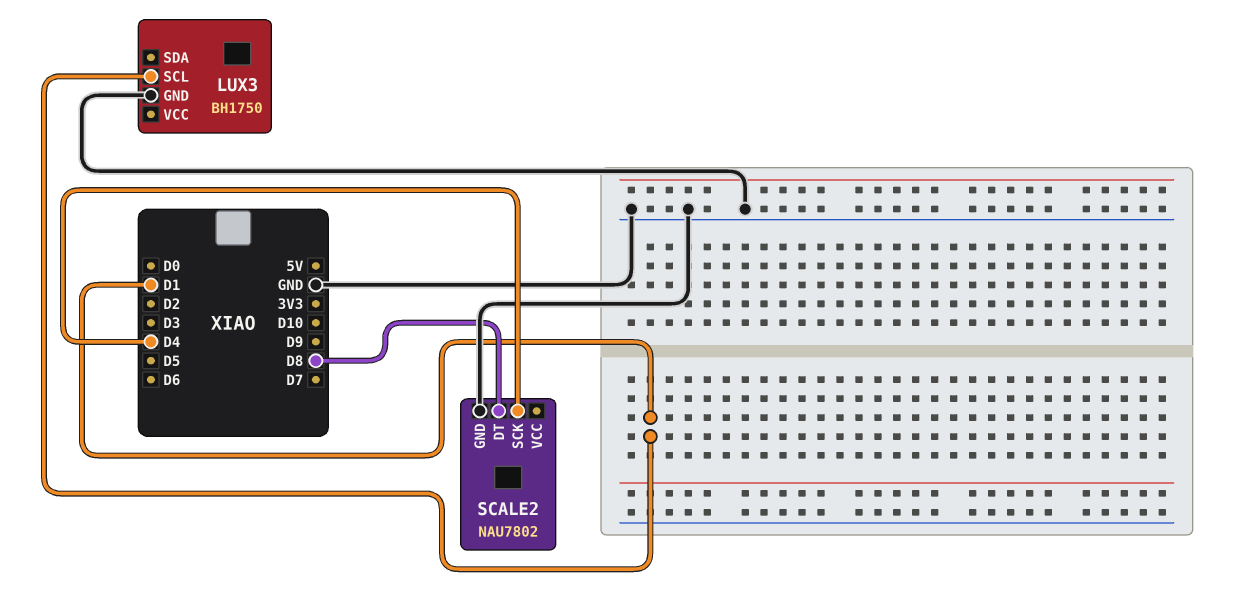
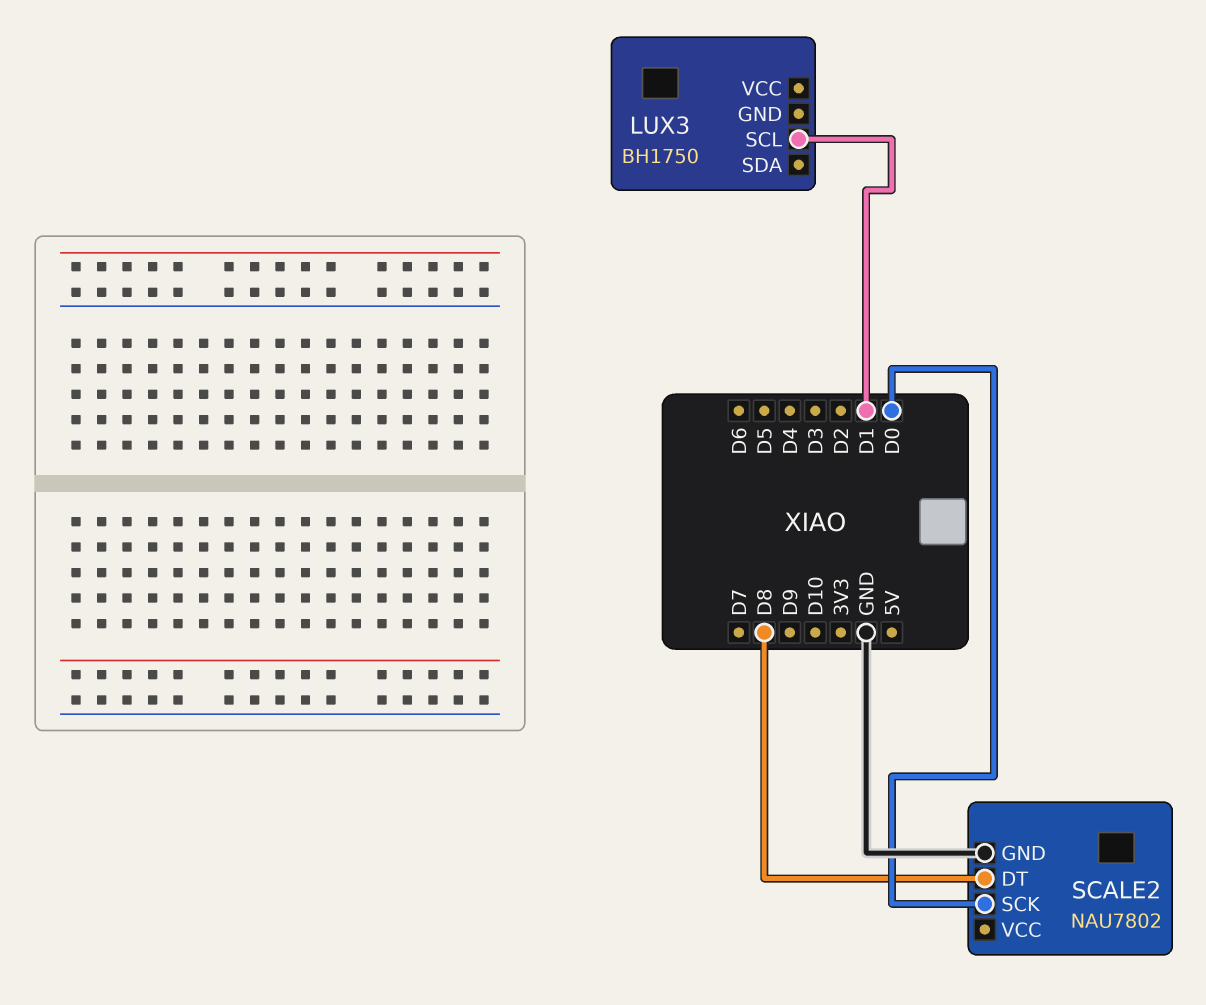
LUX3 pin GND: GND -> none
SCALE2 pin SCK: D4 -> D0

